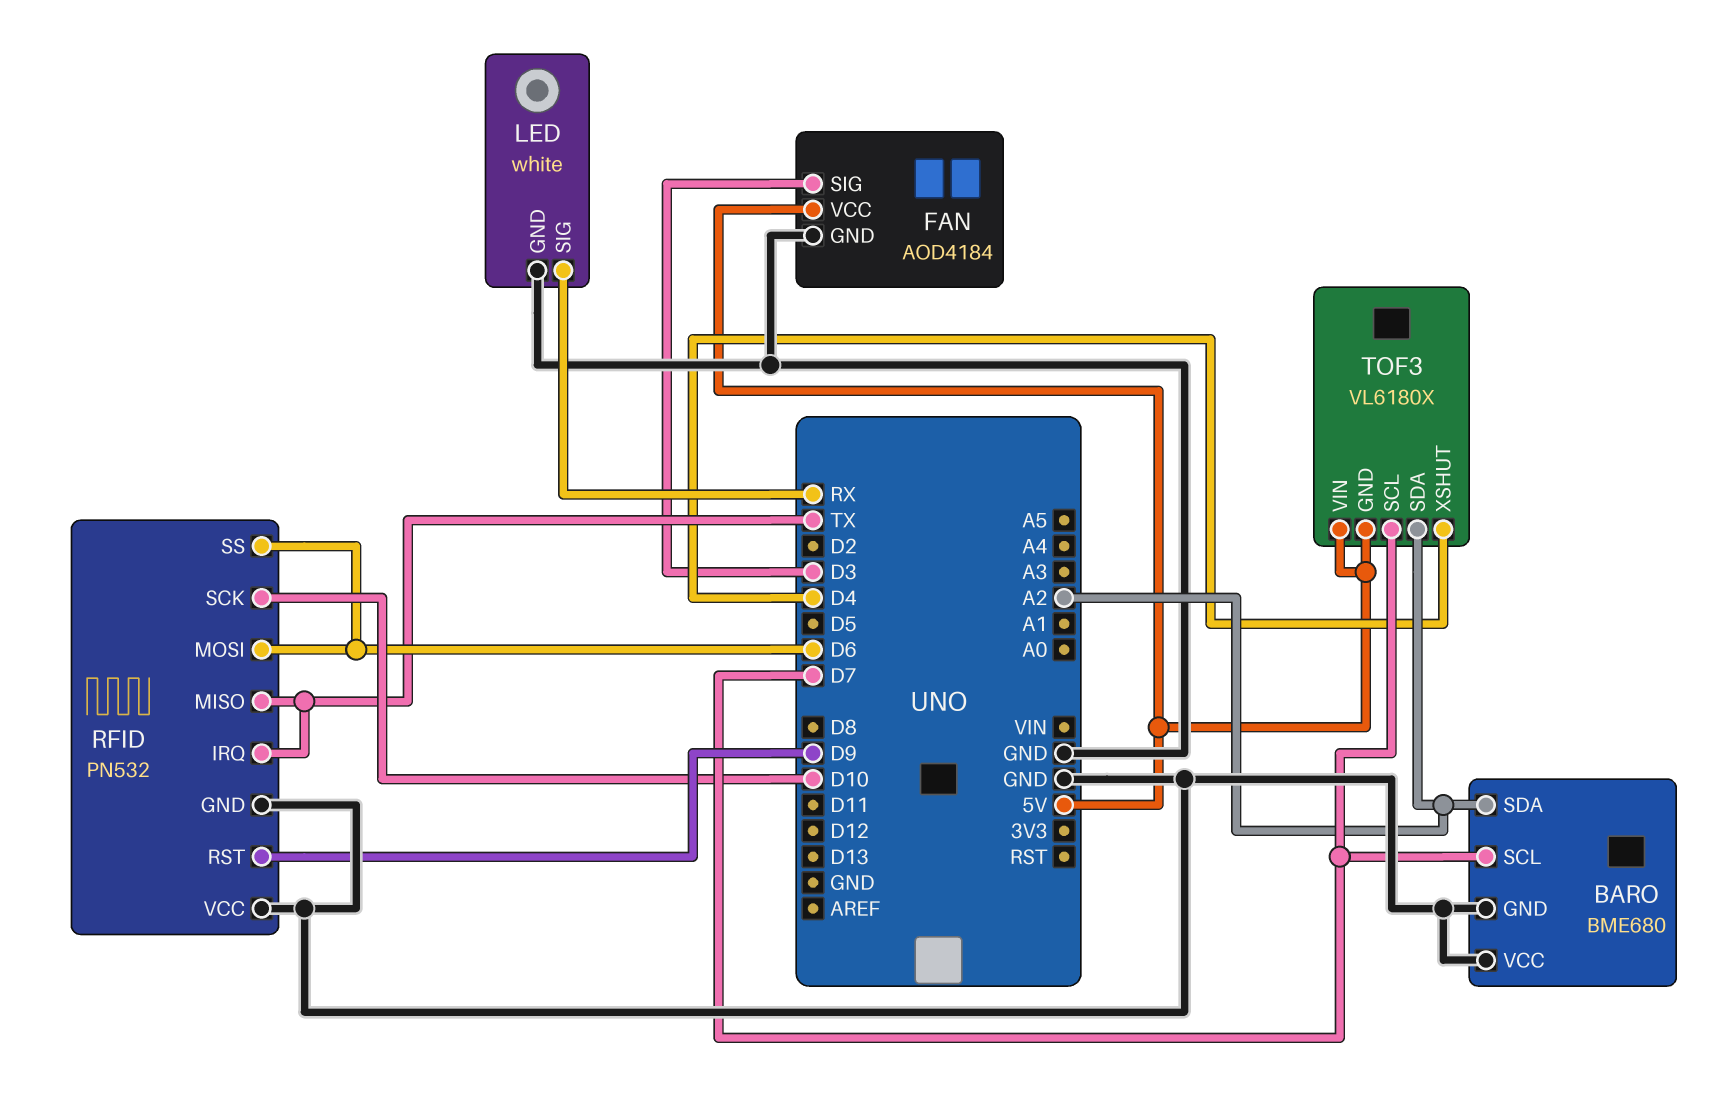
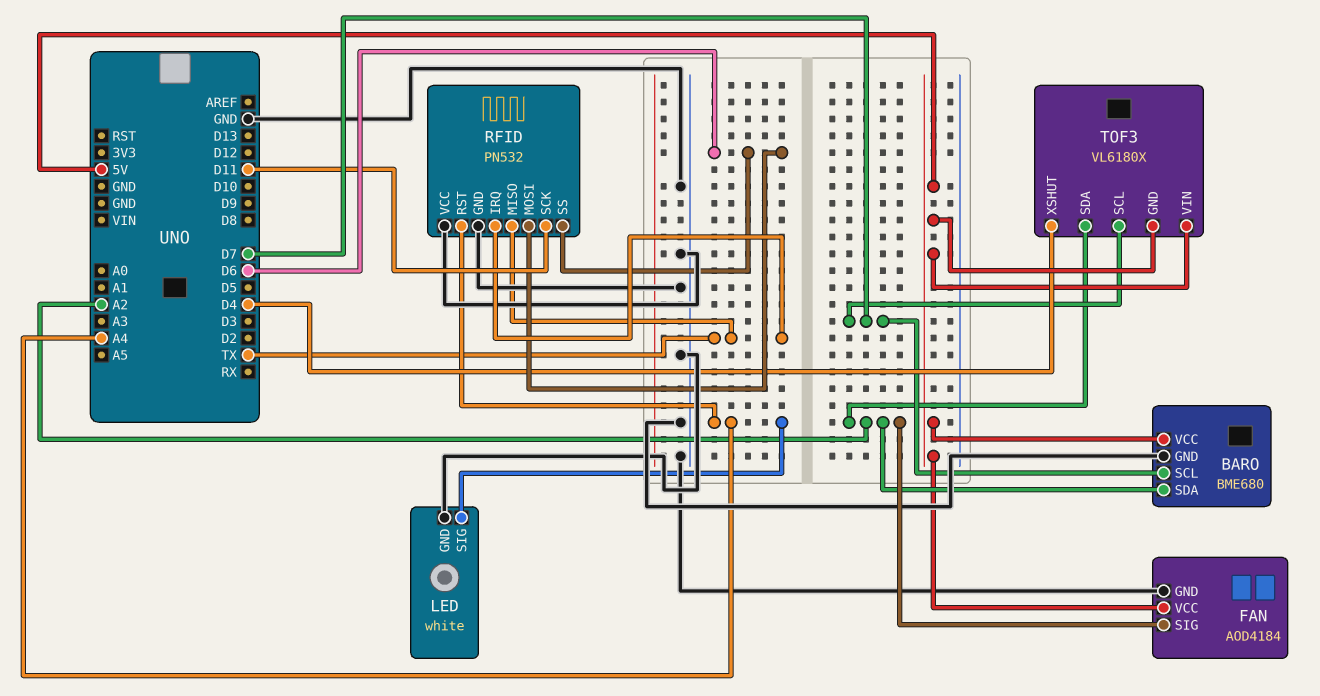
BARO pin VCC: GND -> 5V
FAN pin SIG: D3 -> A2
LED pin SIG: RX -> A4
RFID pin RST: D9 -> A4
RFID pin SCK: D10 -> D11

